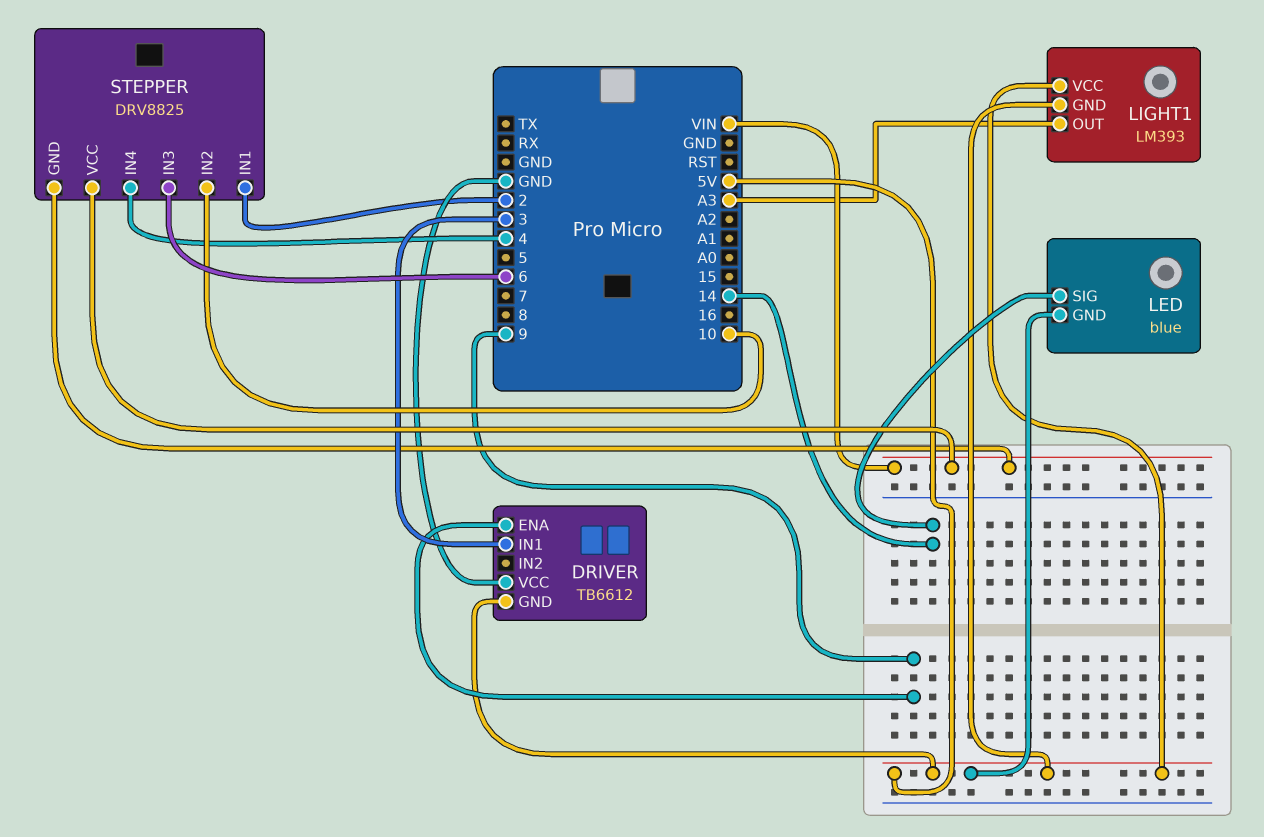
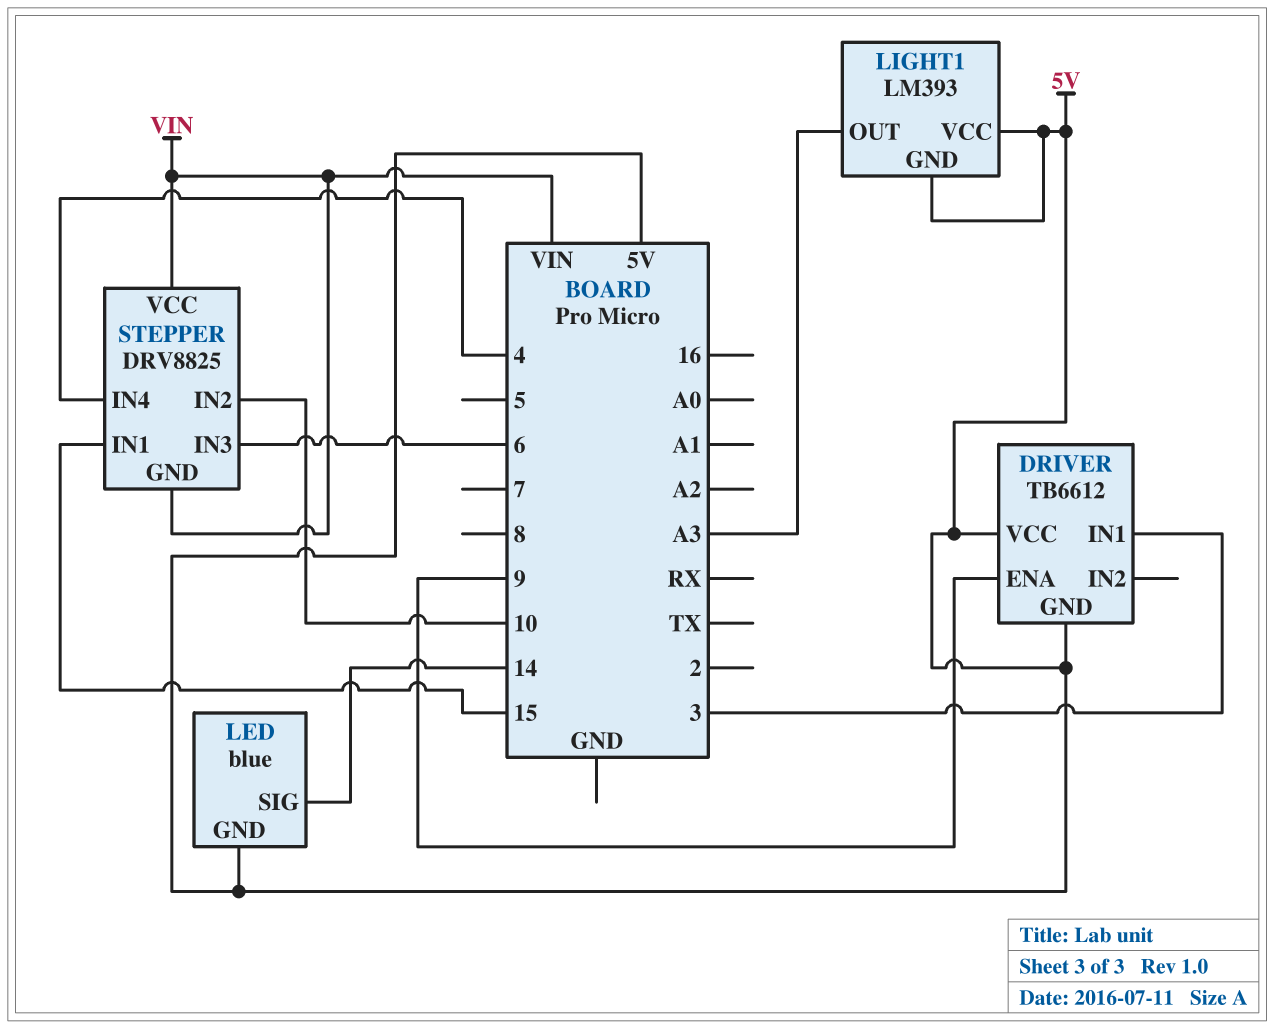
DRIVER pin VCC: GND -> 5V
STEPPER pin IN1: 2 -> 15

